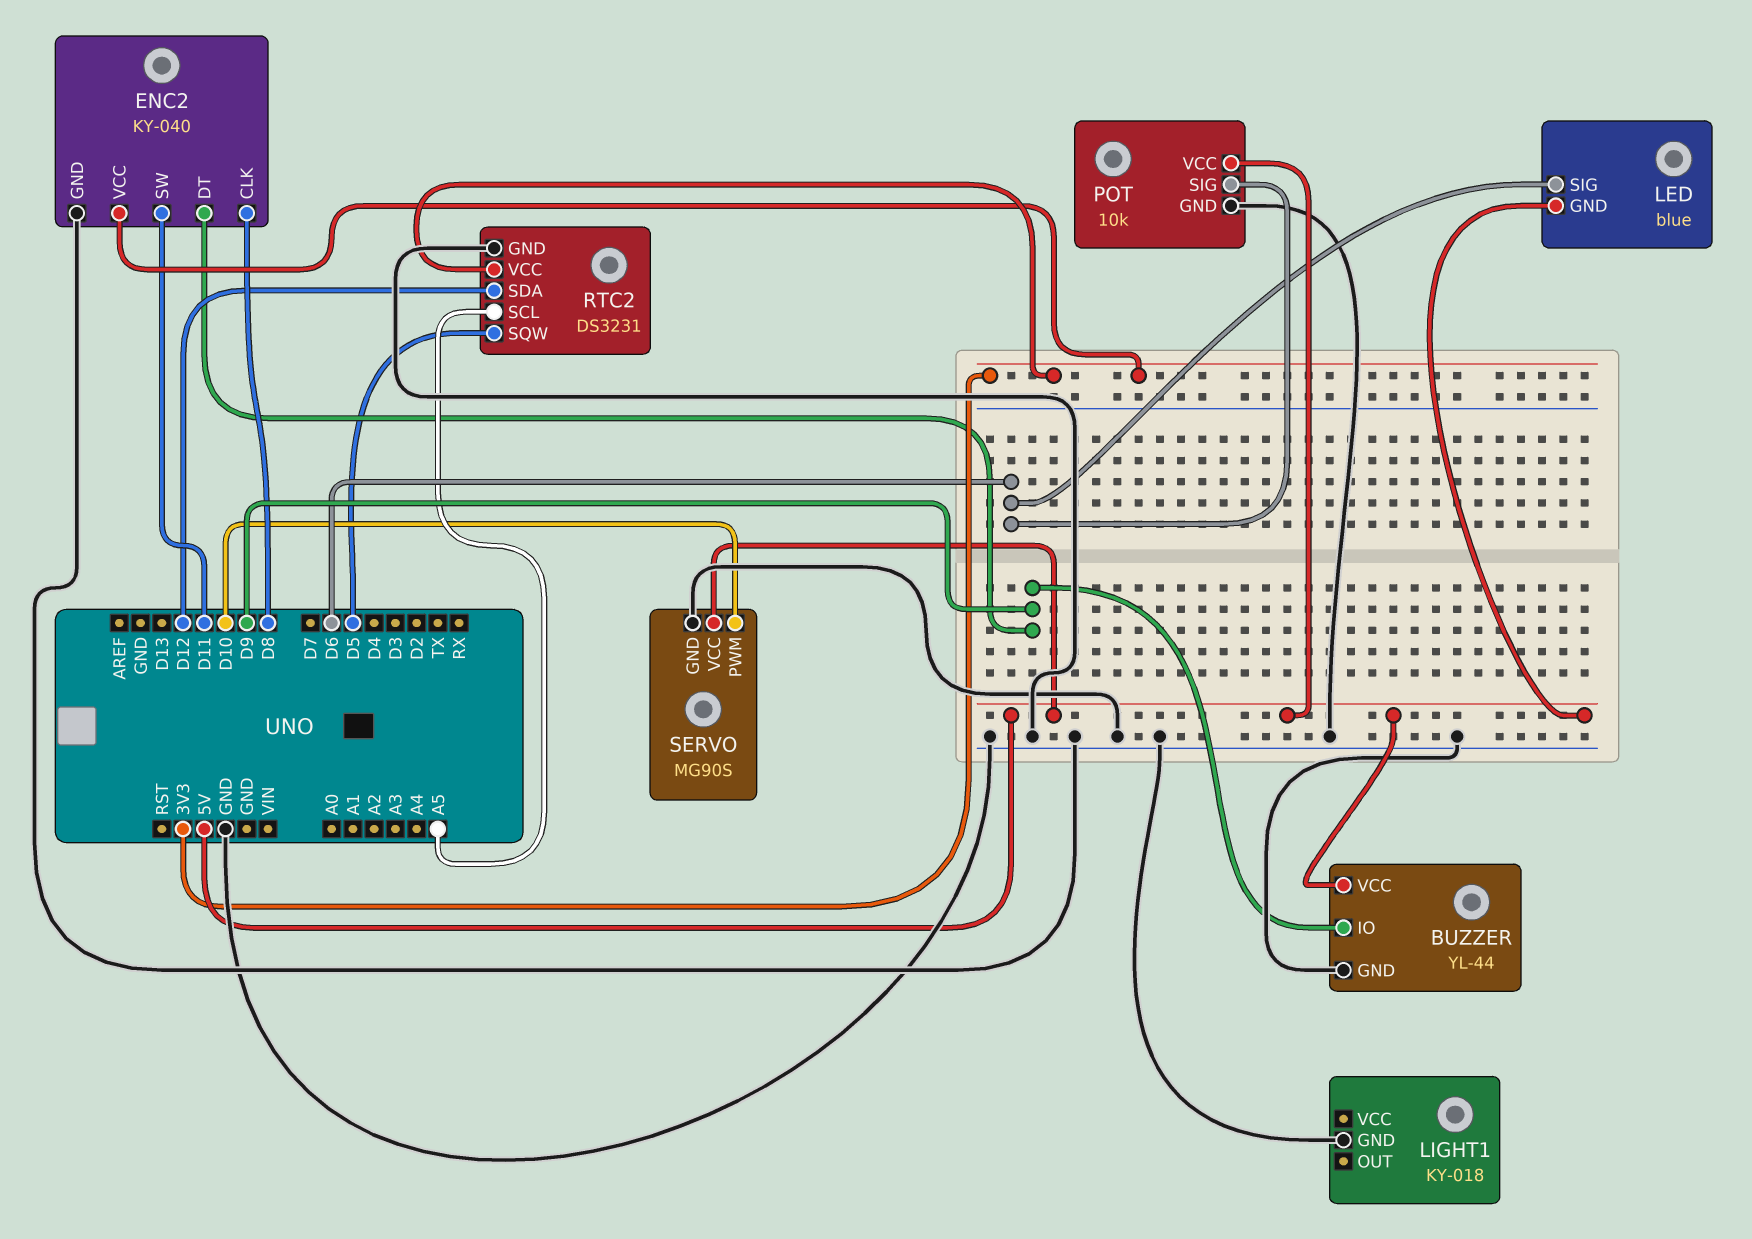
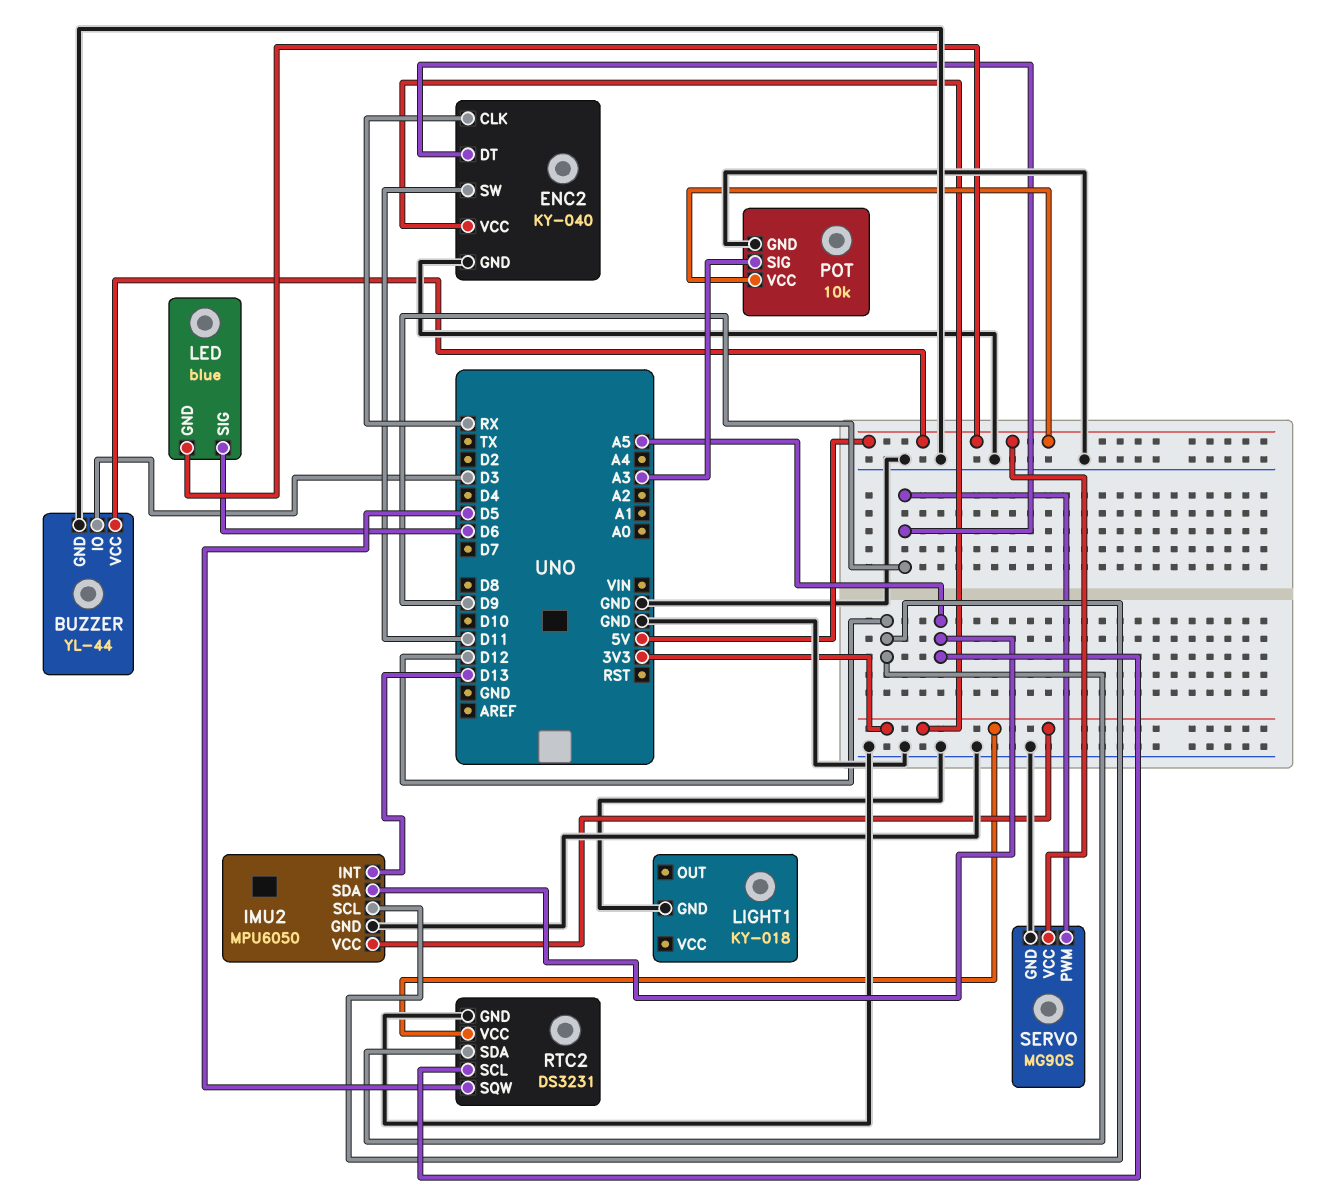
BUZZER pin IO: D9 -> D3
ENC2 pin CLK: D8 -> RX
IMU2: none -> MPU6050
IMU2 pin GND: none -> GND
IMU2 pin INT: none -> D13
IMU2 pin SCL: none -> D12
IMU2 pin SDA: none -> A5
IMU2 pin VCC: none -> 3V3
POT pin SIG: D6 -> A3
SERVO pin PWM: D10 -> D9

